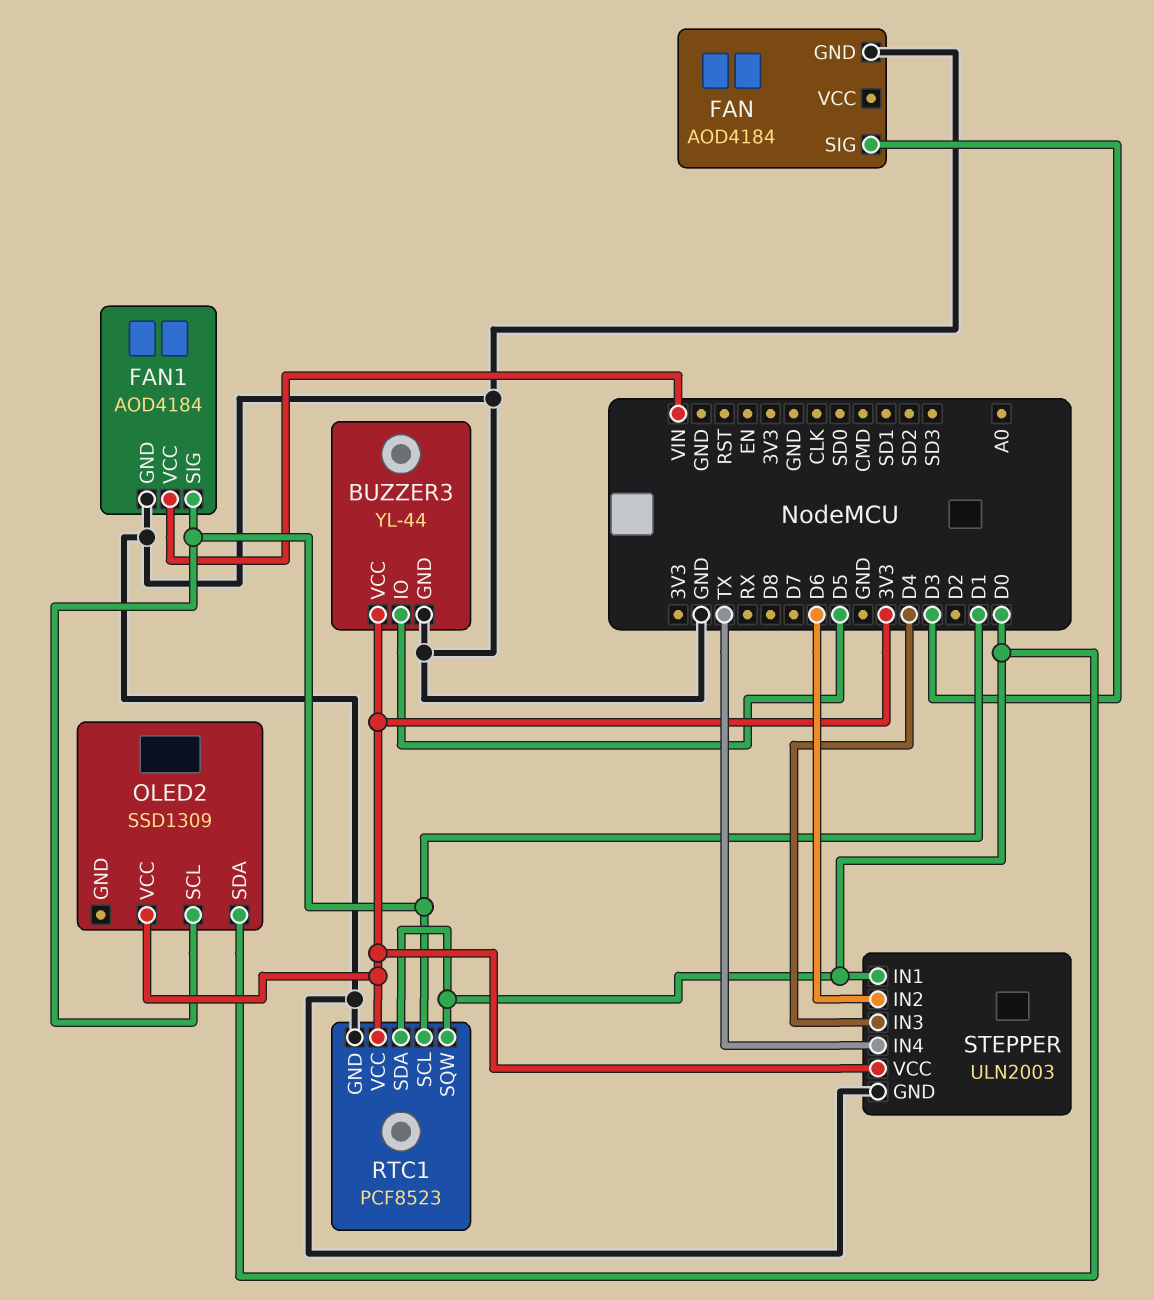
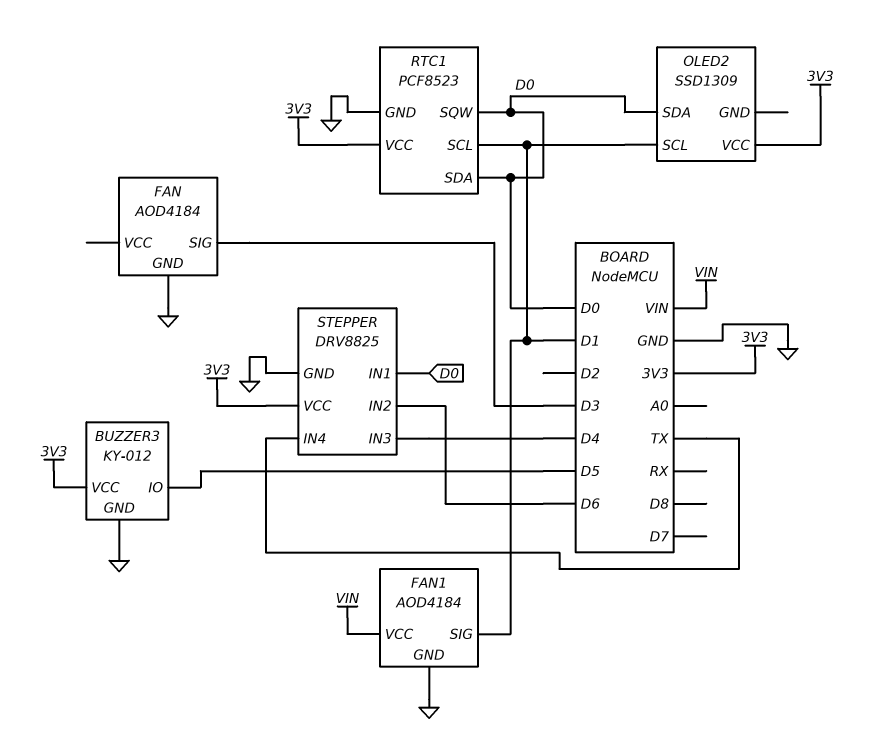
BUZZER3: YL-44 -> KY-012
STEPPER: ULN2003 -> DRV8825

